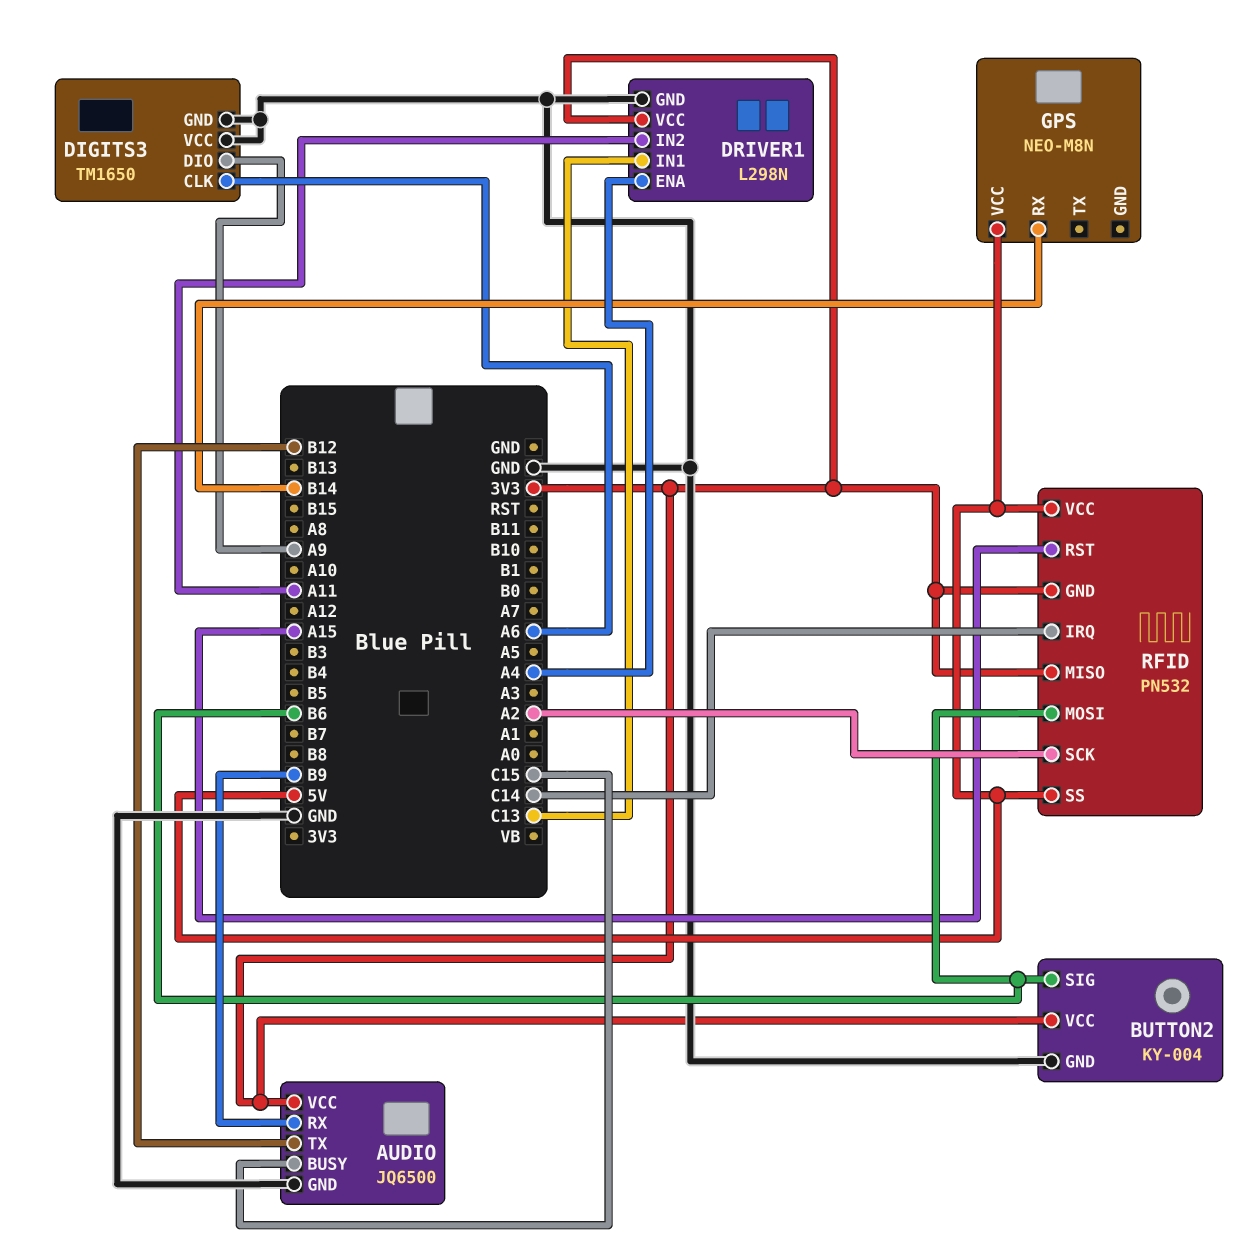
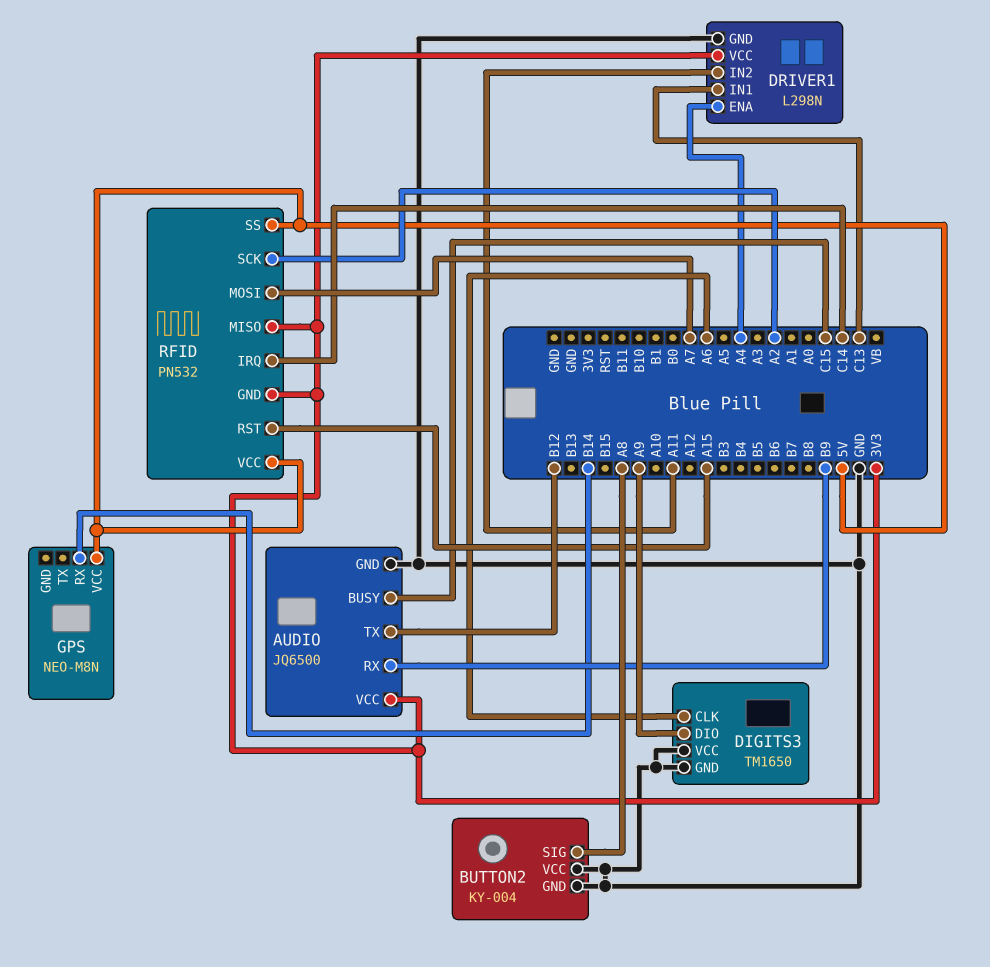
BUTTON2 pin SIG: B6 -> A8
BUTTON2 pin VCC: 3V3 -> GND
RFID pin MOSI: B6 -> A7

